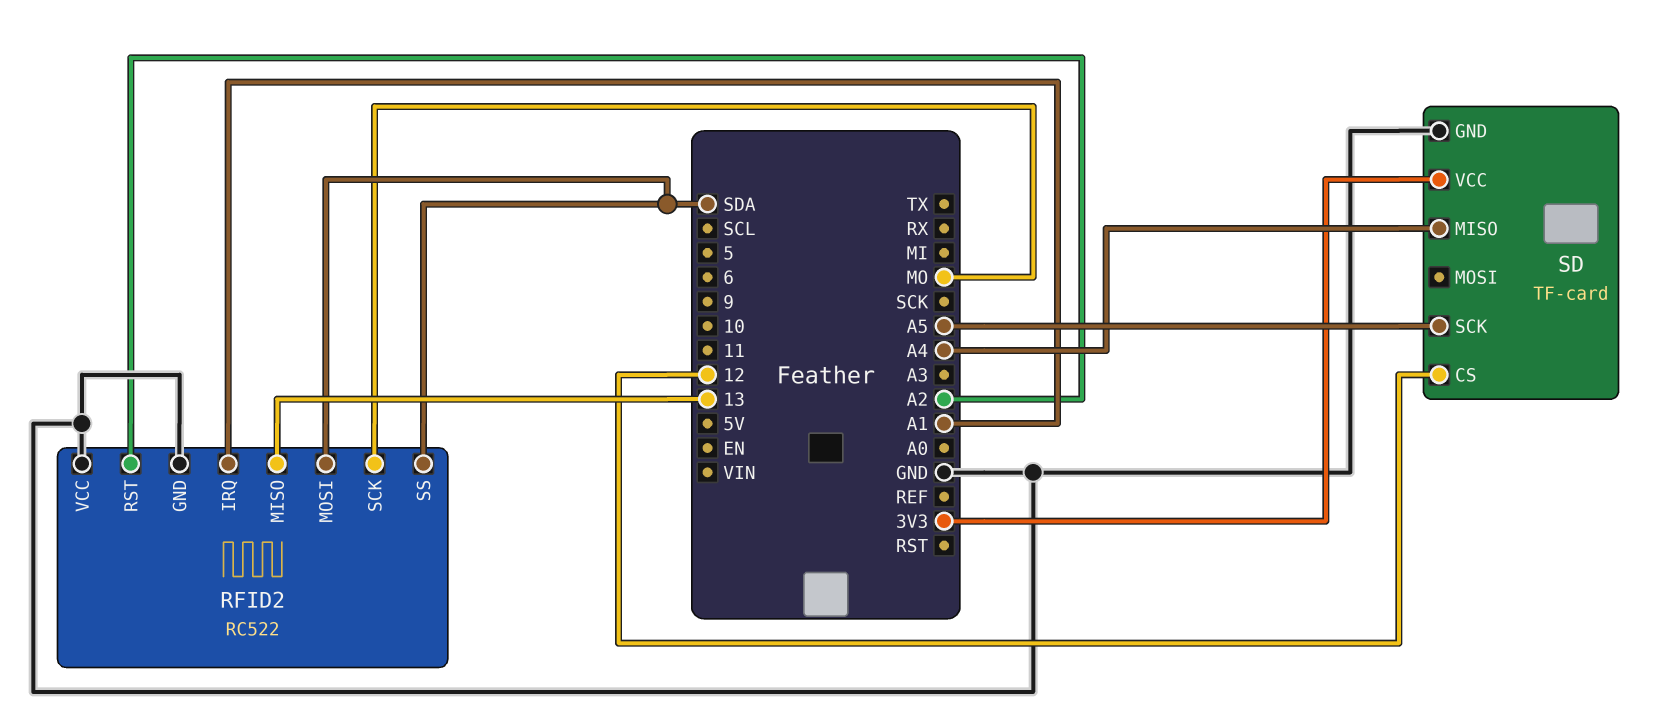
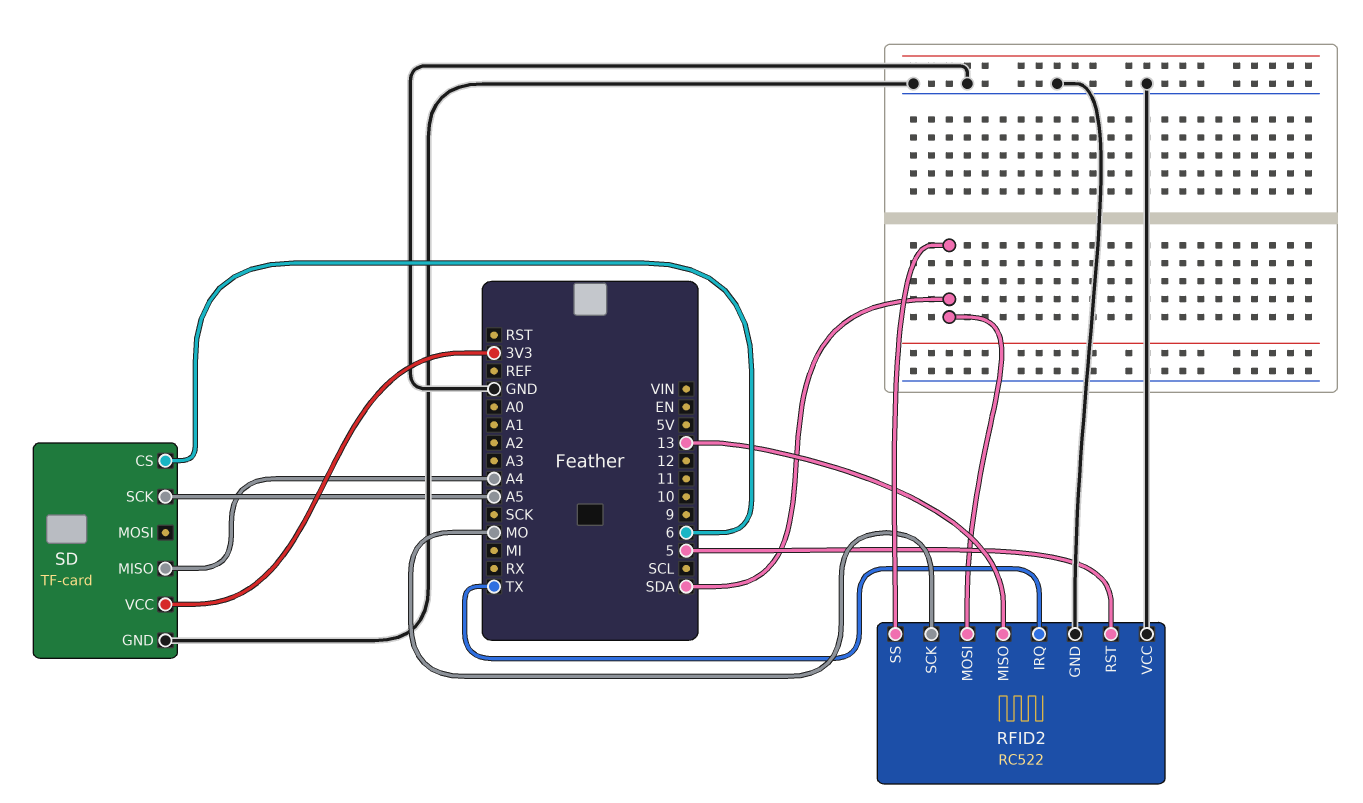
RFID2 pin IRQ: A1 -> TX
RFID2 pin RST: A2 -> 5
SD pin CS: 12 -> 6

